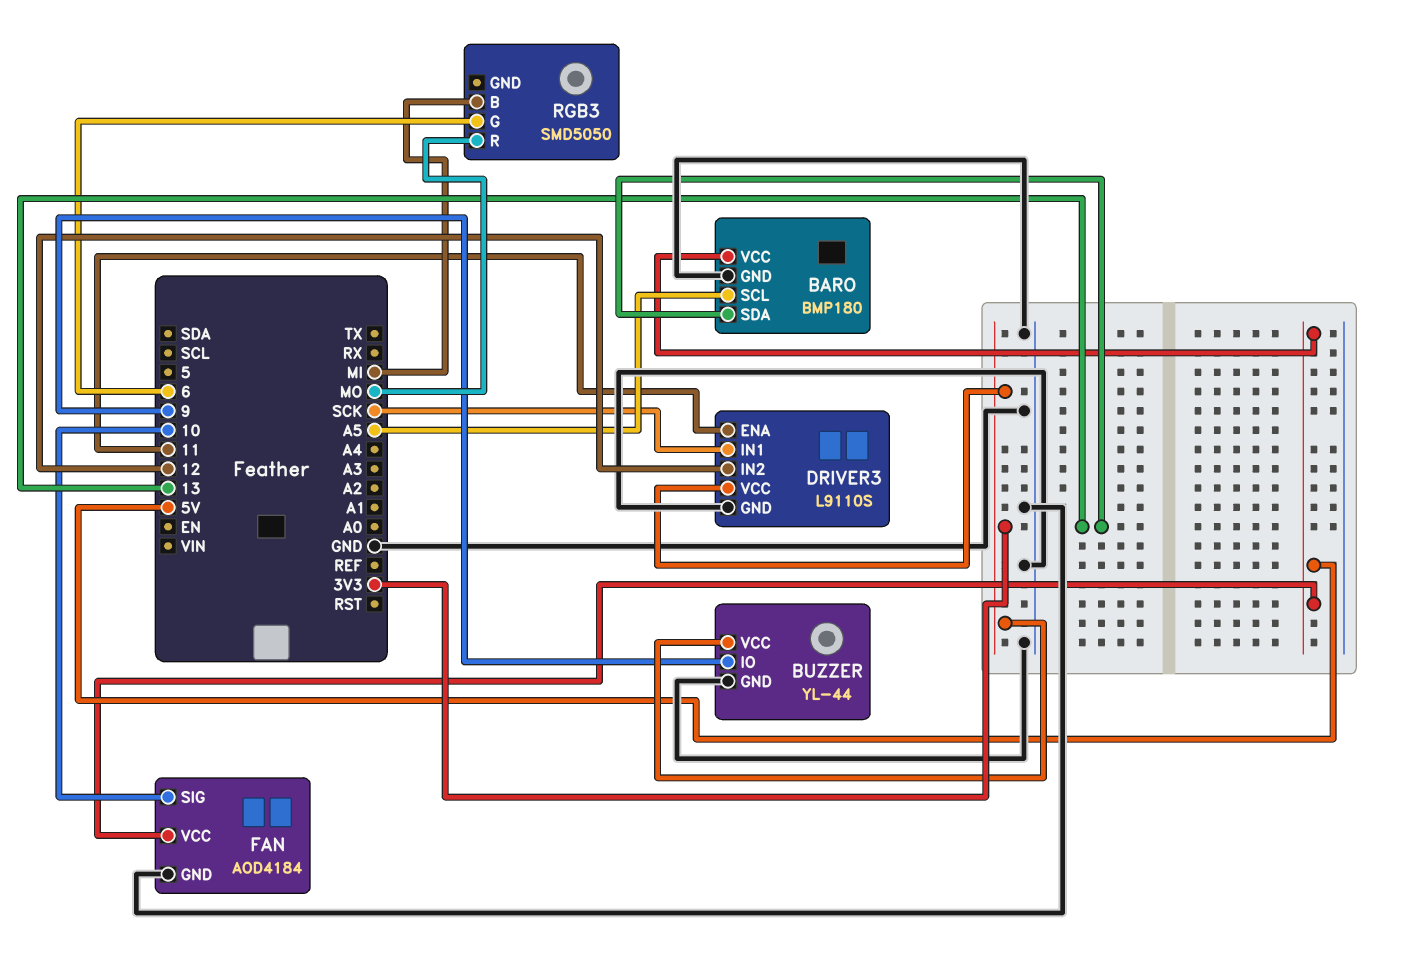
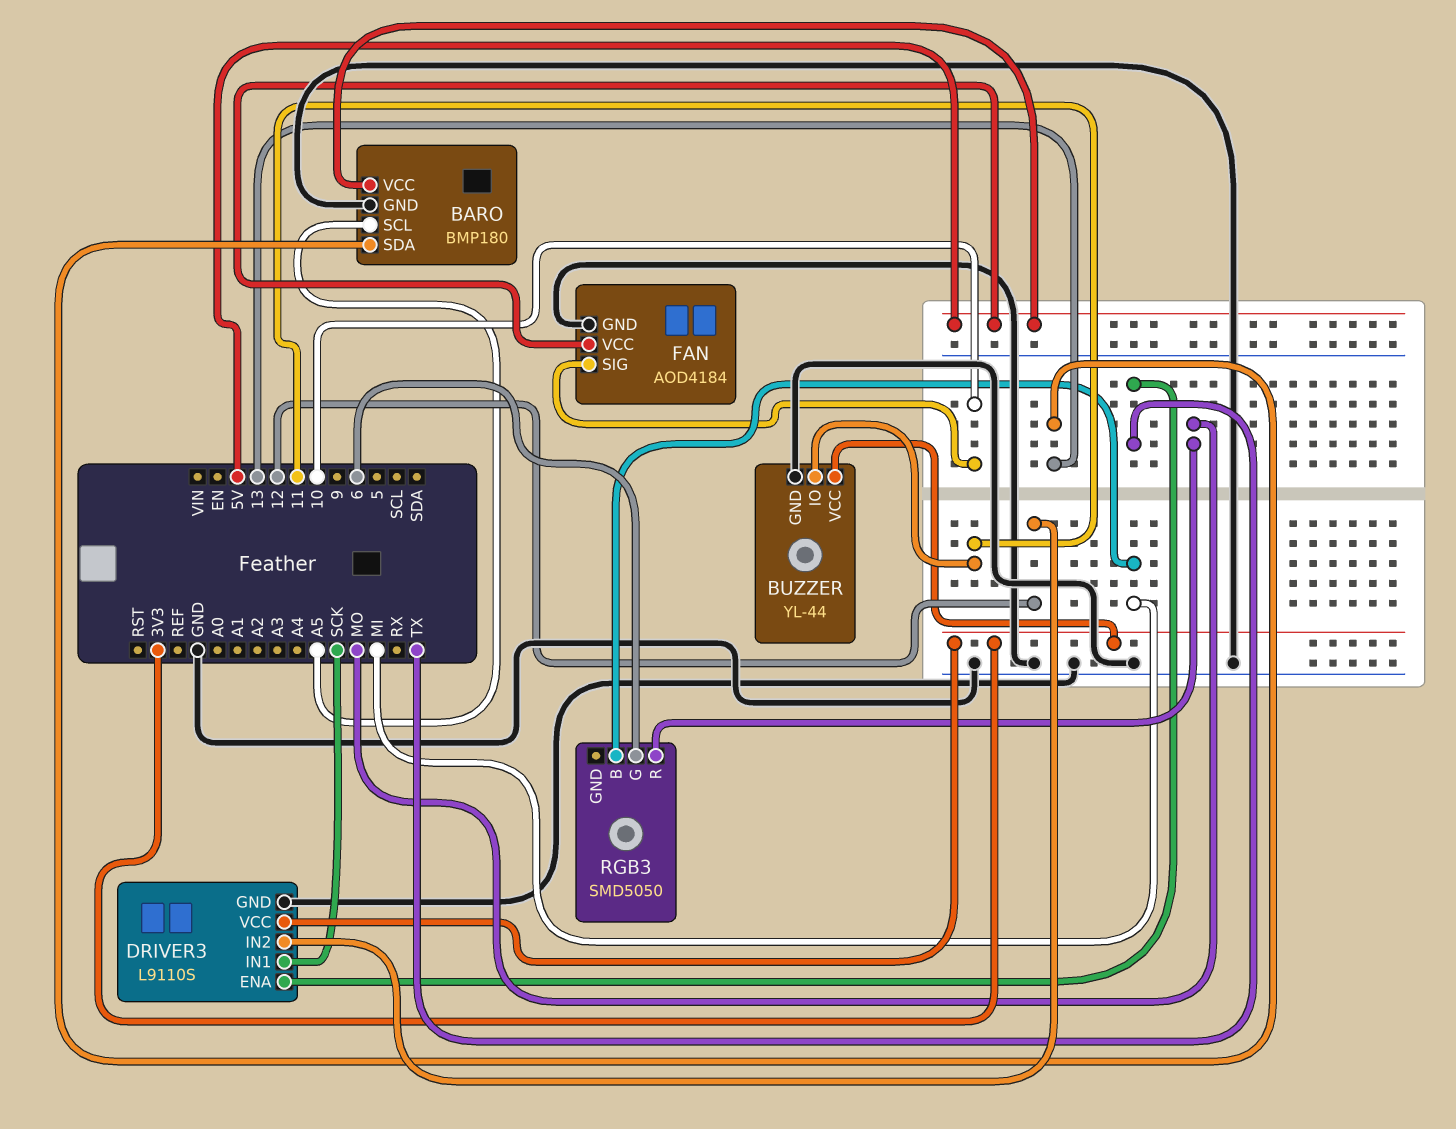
BUZZER pin IO: 9 -> 11
DRIVER3 pin ENA: 11 -> TX

